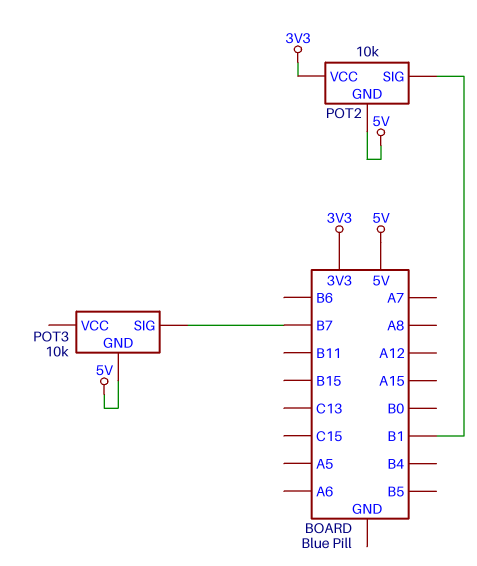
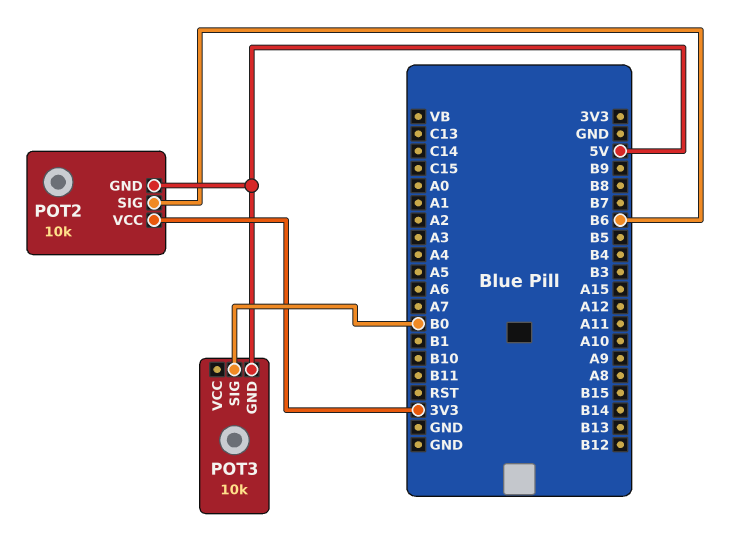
POT2 pin SIG: B1 -> B6
POT3 pin SIG: B7 -> B0

